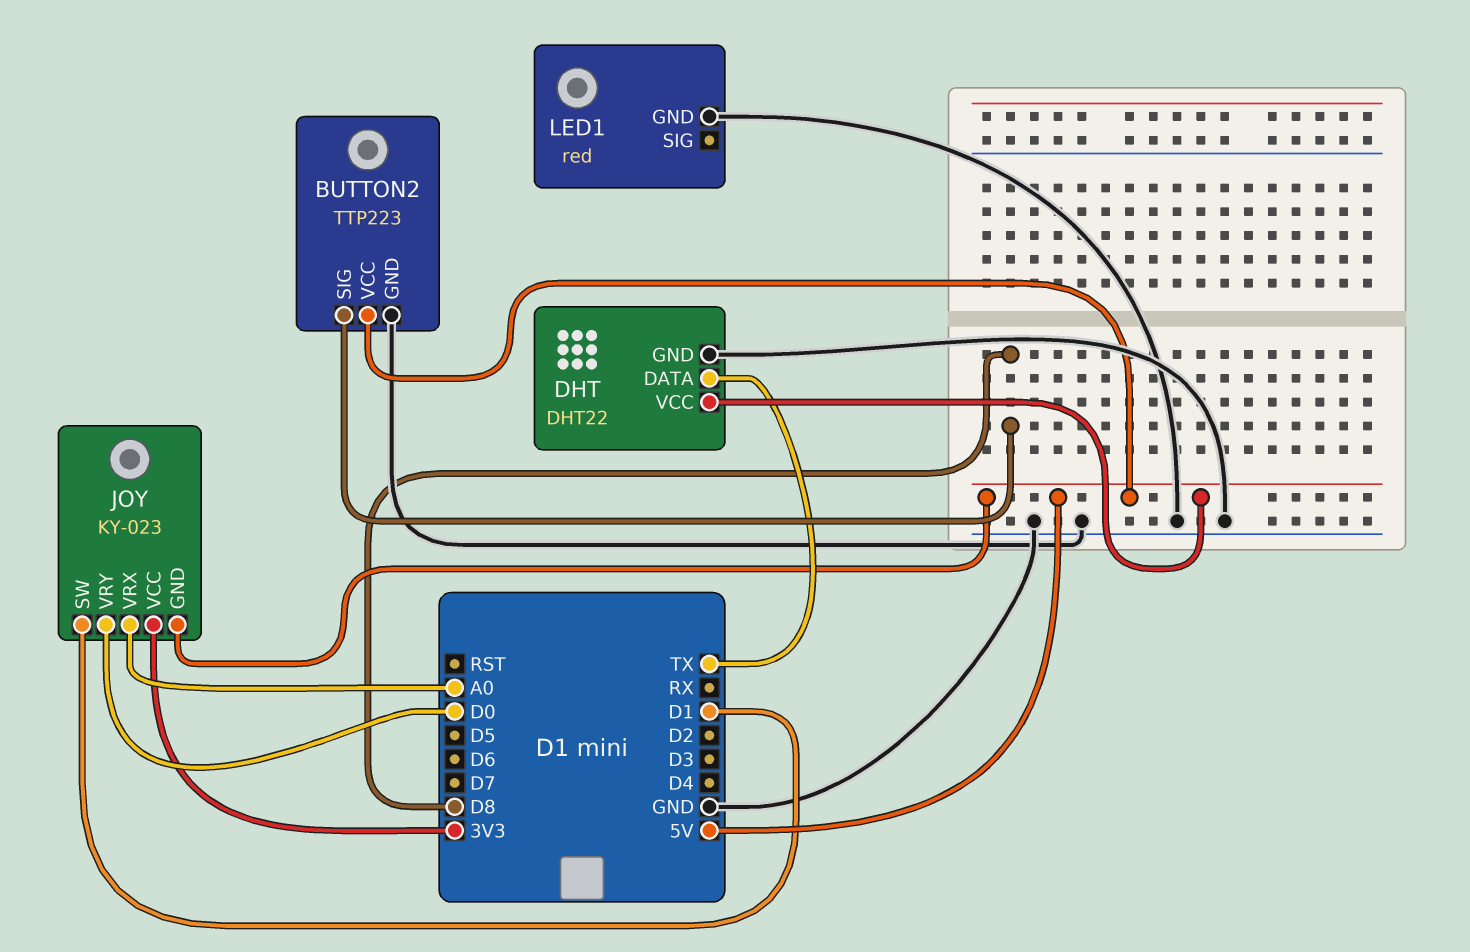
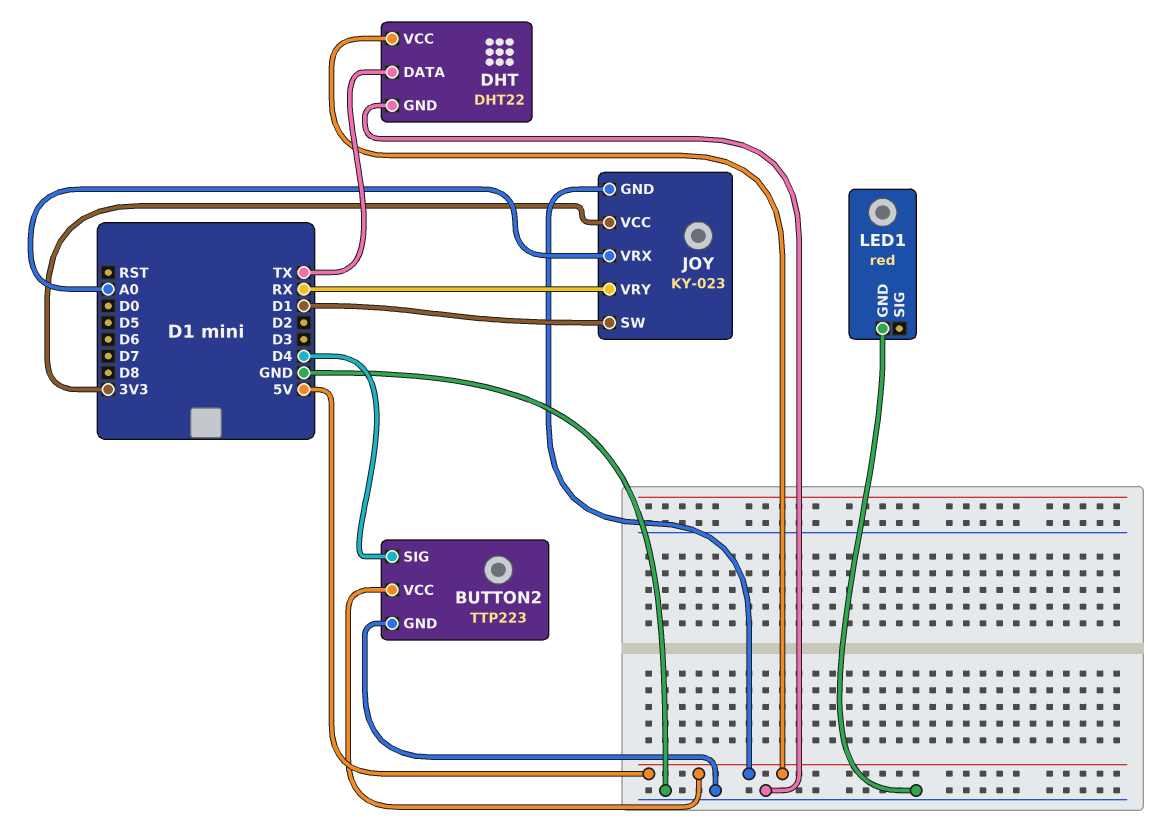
BUTTON2 pin SIG: D8 -> D4
JOY pin VRY: D0 -> RX

